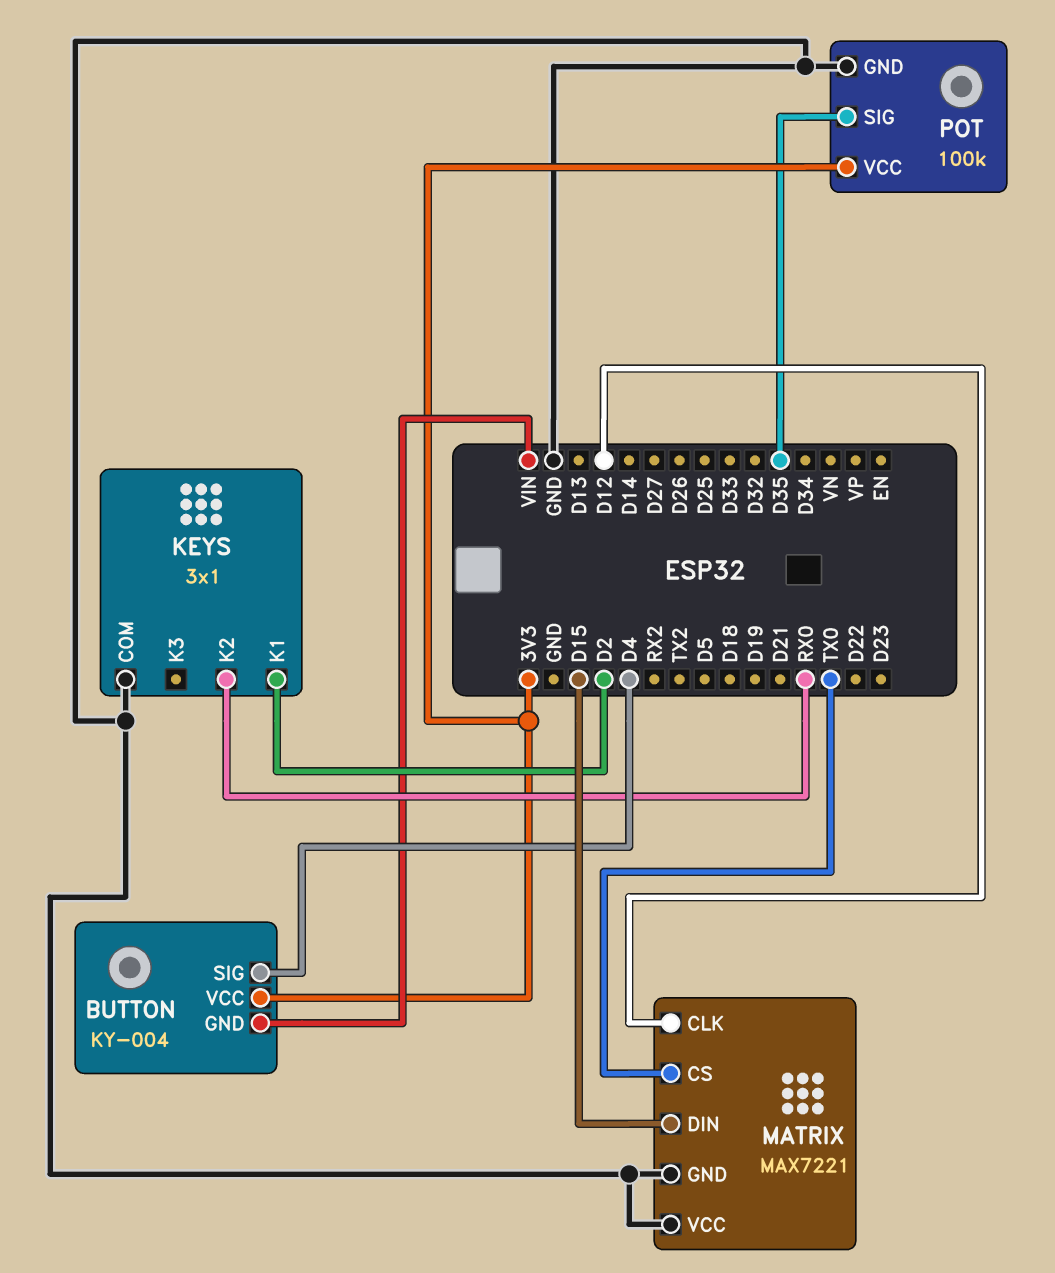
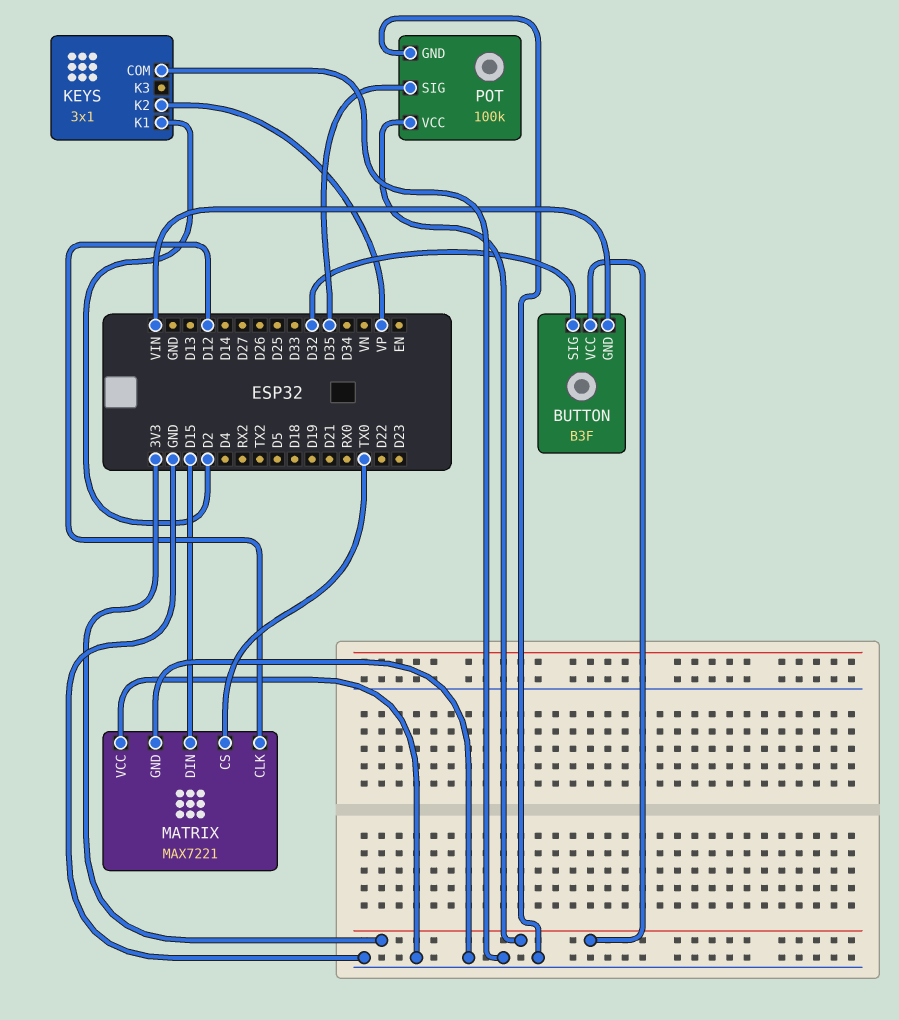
BUTTON: KY-004 -> B3F
BUTTON pin SIG: D4 -> D32
KEYS pin K2: RX0 -> VP

